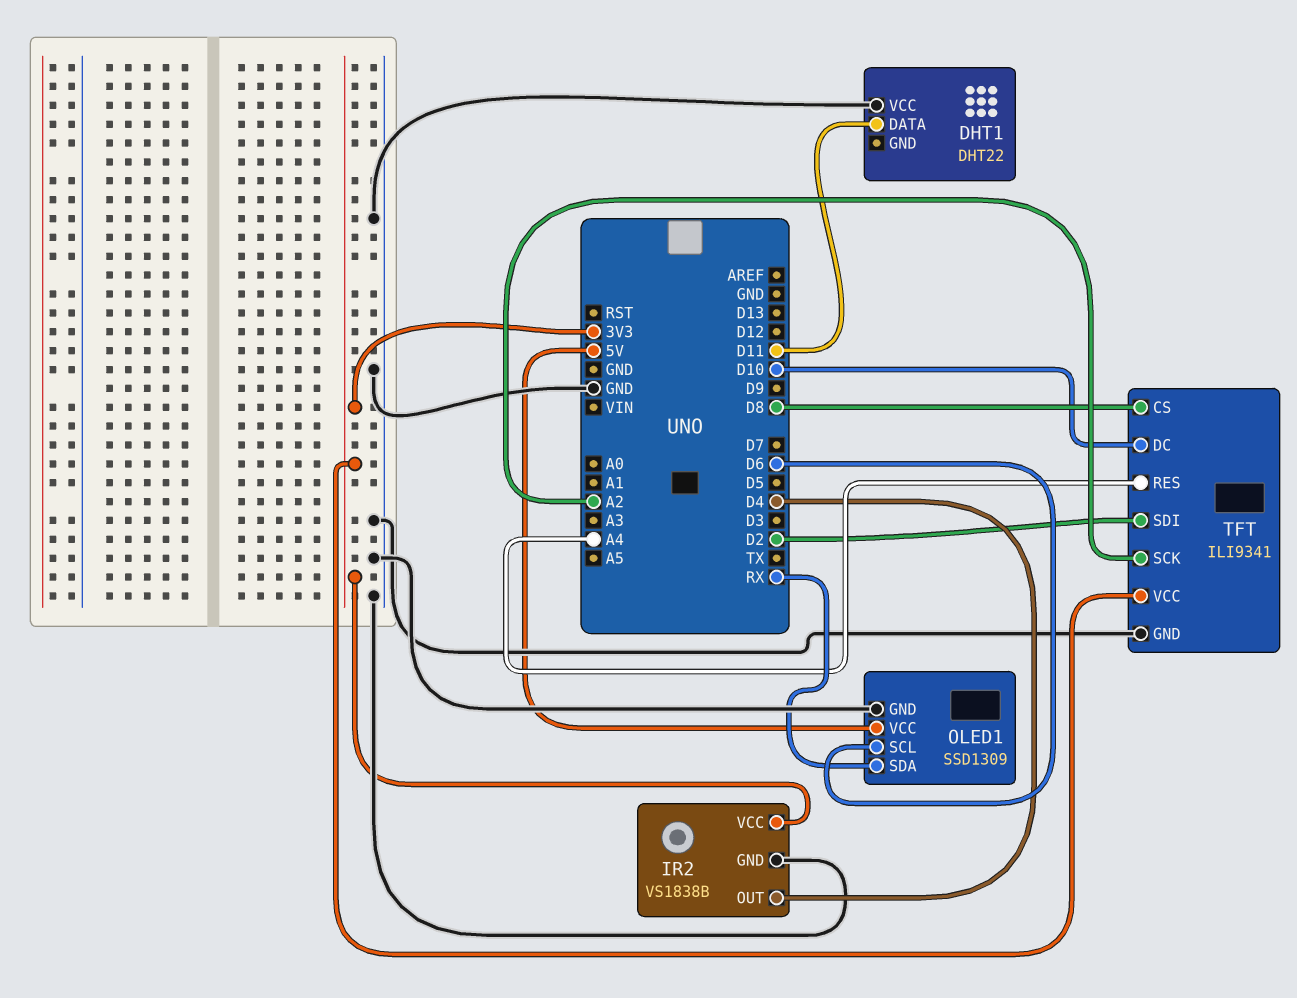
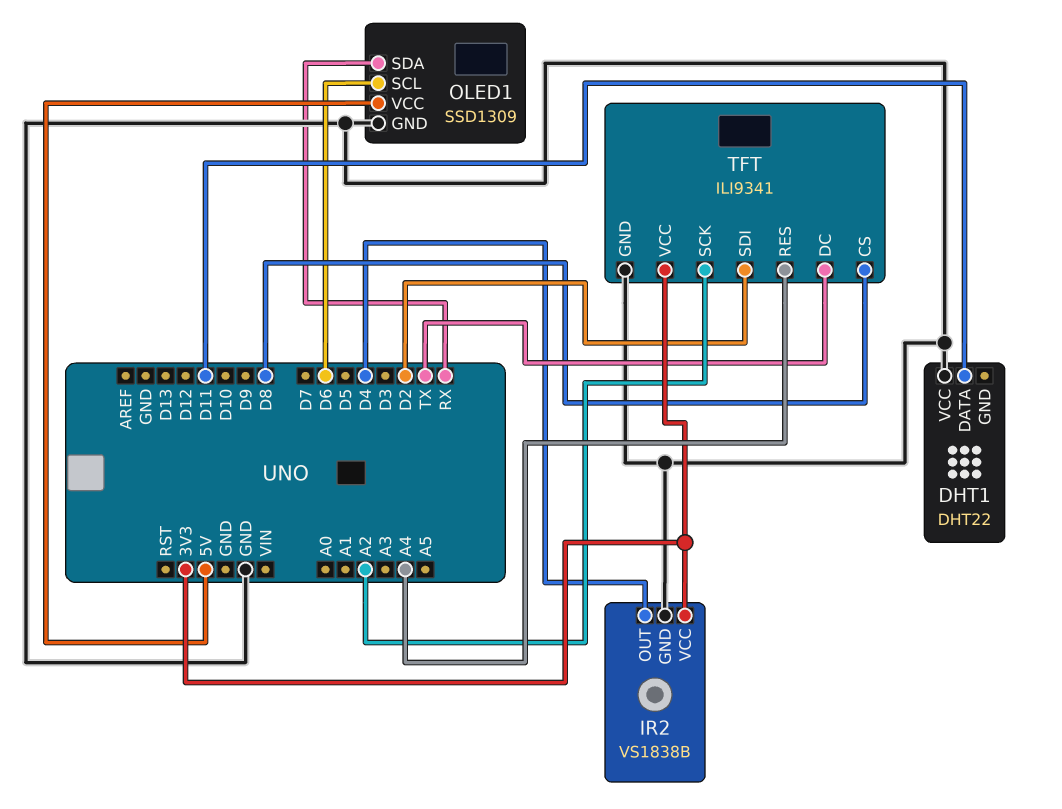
TFT pin DC: D10 -> TX

